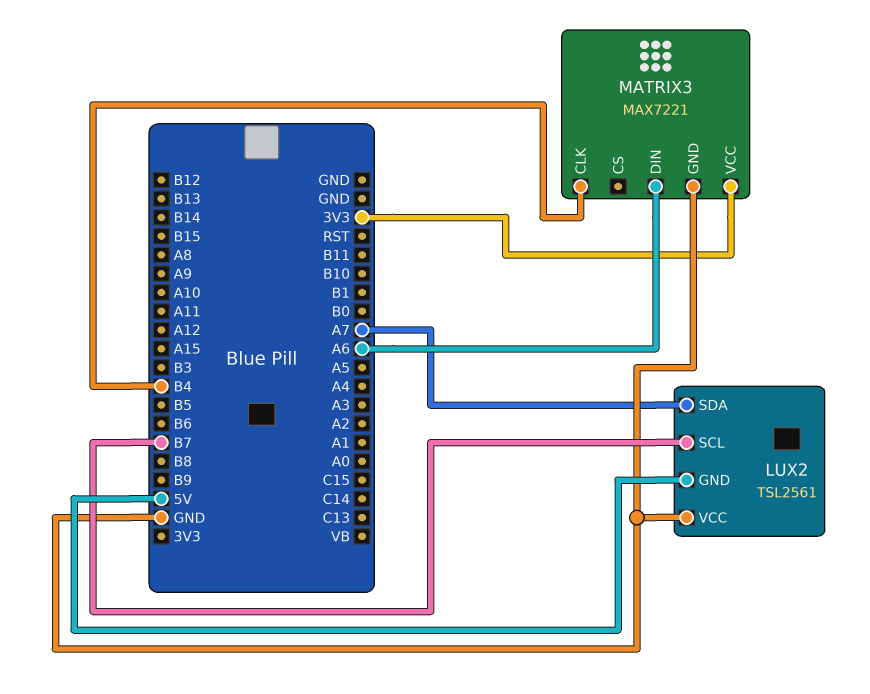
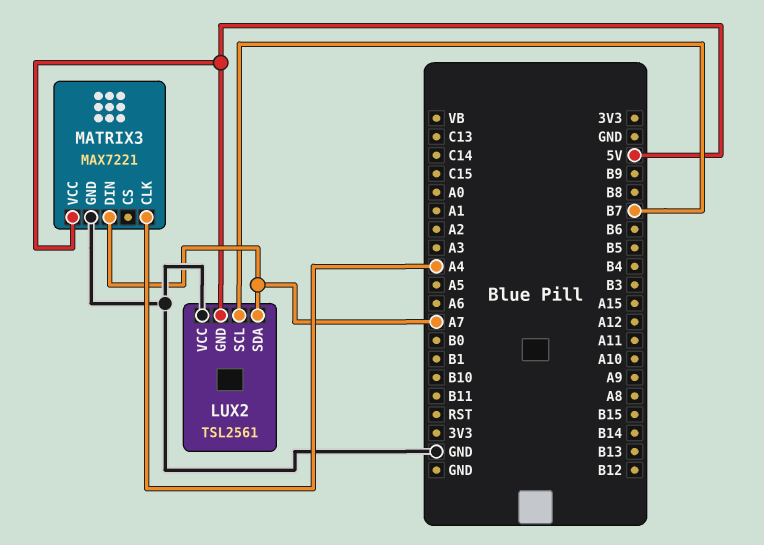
MATRIX3 pin CLK: B4 -> A4
MATRIX3 pin DIN: A6 -> A7
MATRIX3 pin VCC: 3V3 -> 5V

